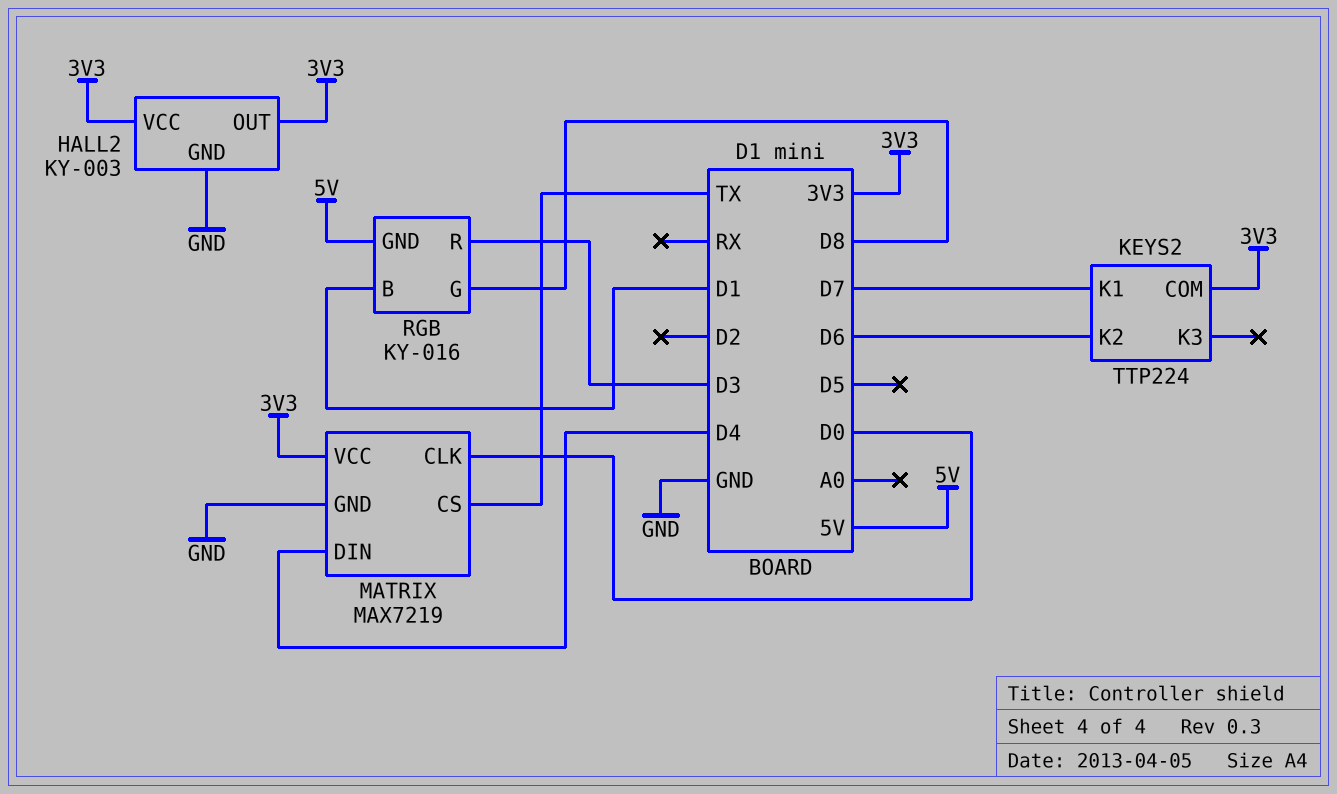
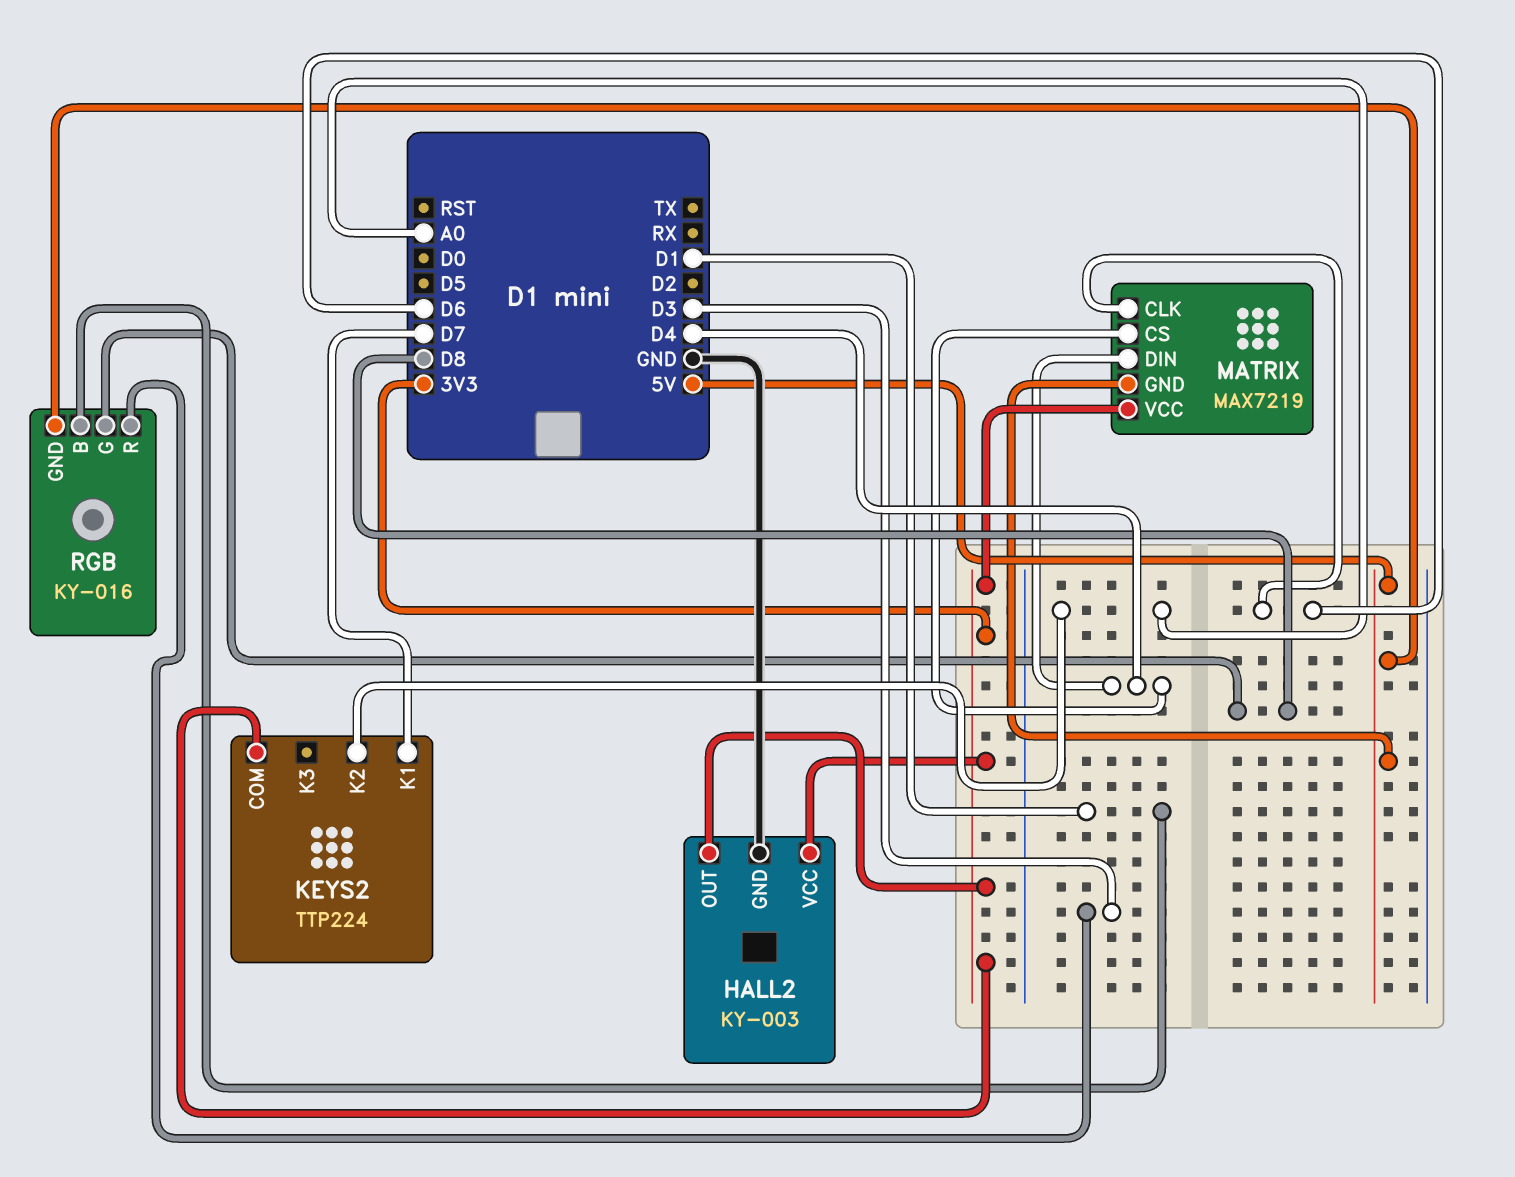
KEYS2 pin K2: D6 -> A0
MATRIX pin CLK: D0 -> D6
MATRIX pin CS: TX -> D4
MATRIX pin GND: GND -> 5V

